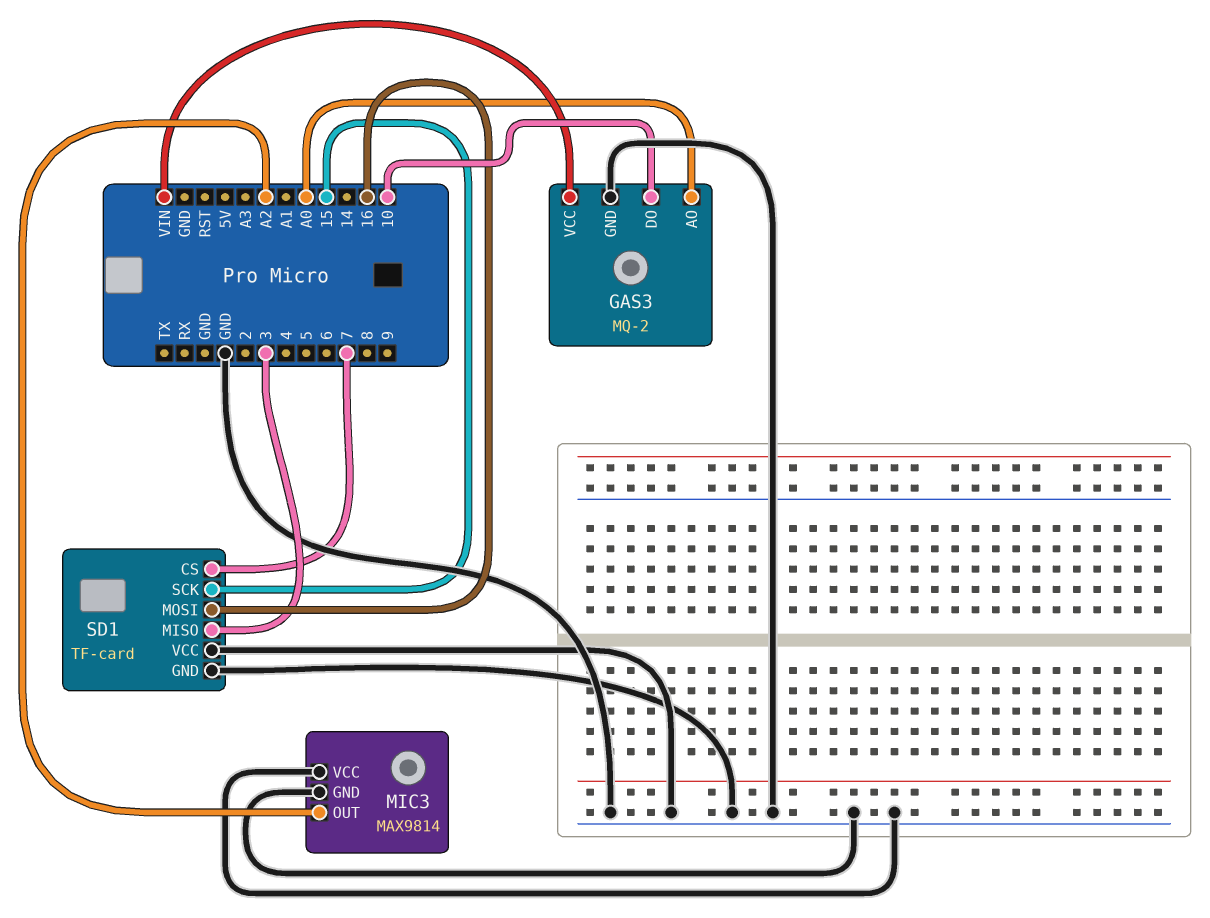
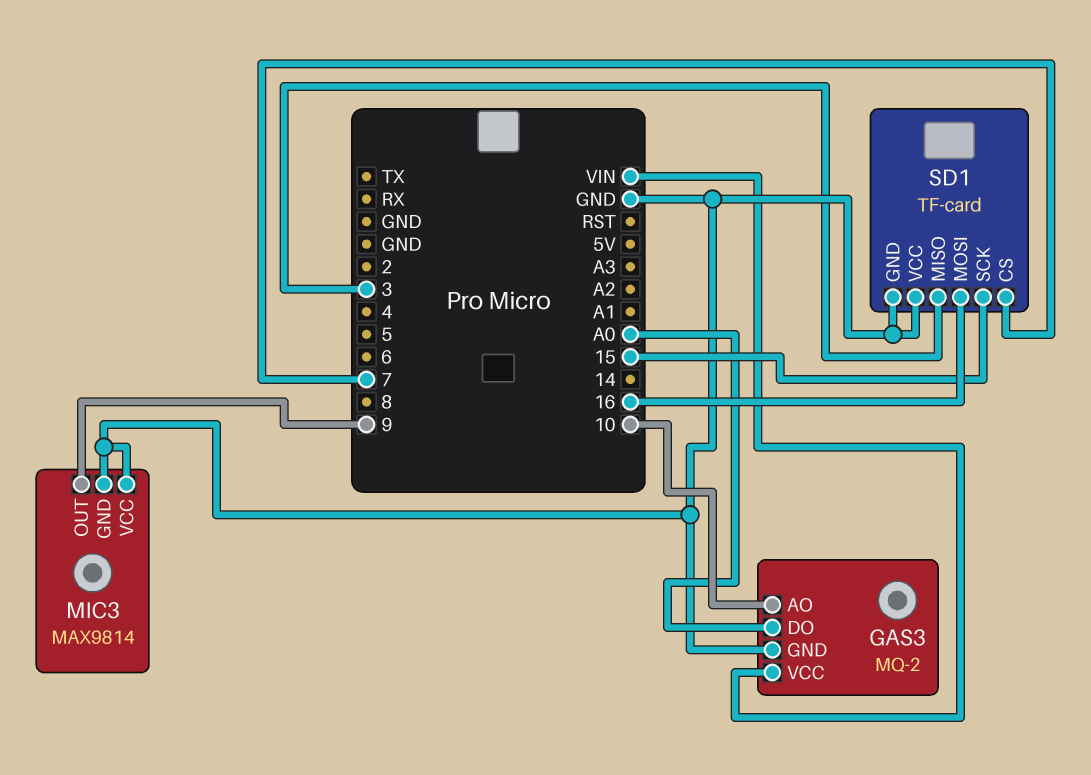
GAS3 pin AO: A0 -> 10
GAS3 pin DO: 10 -> A0
MIC3 pin OUT: A2 -> 9

